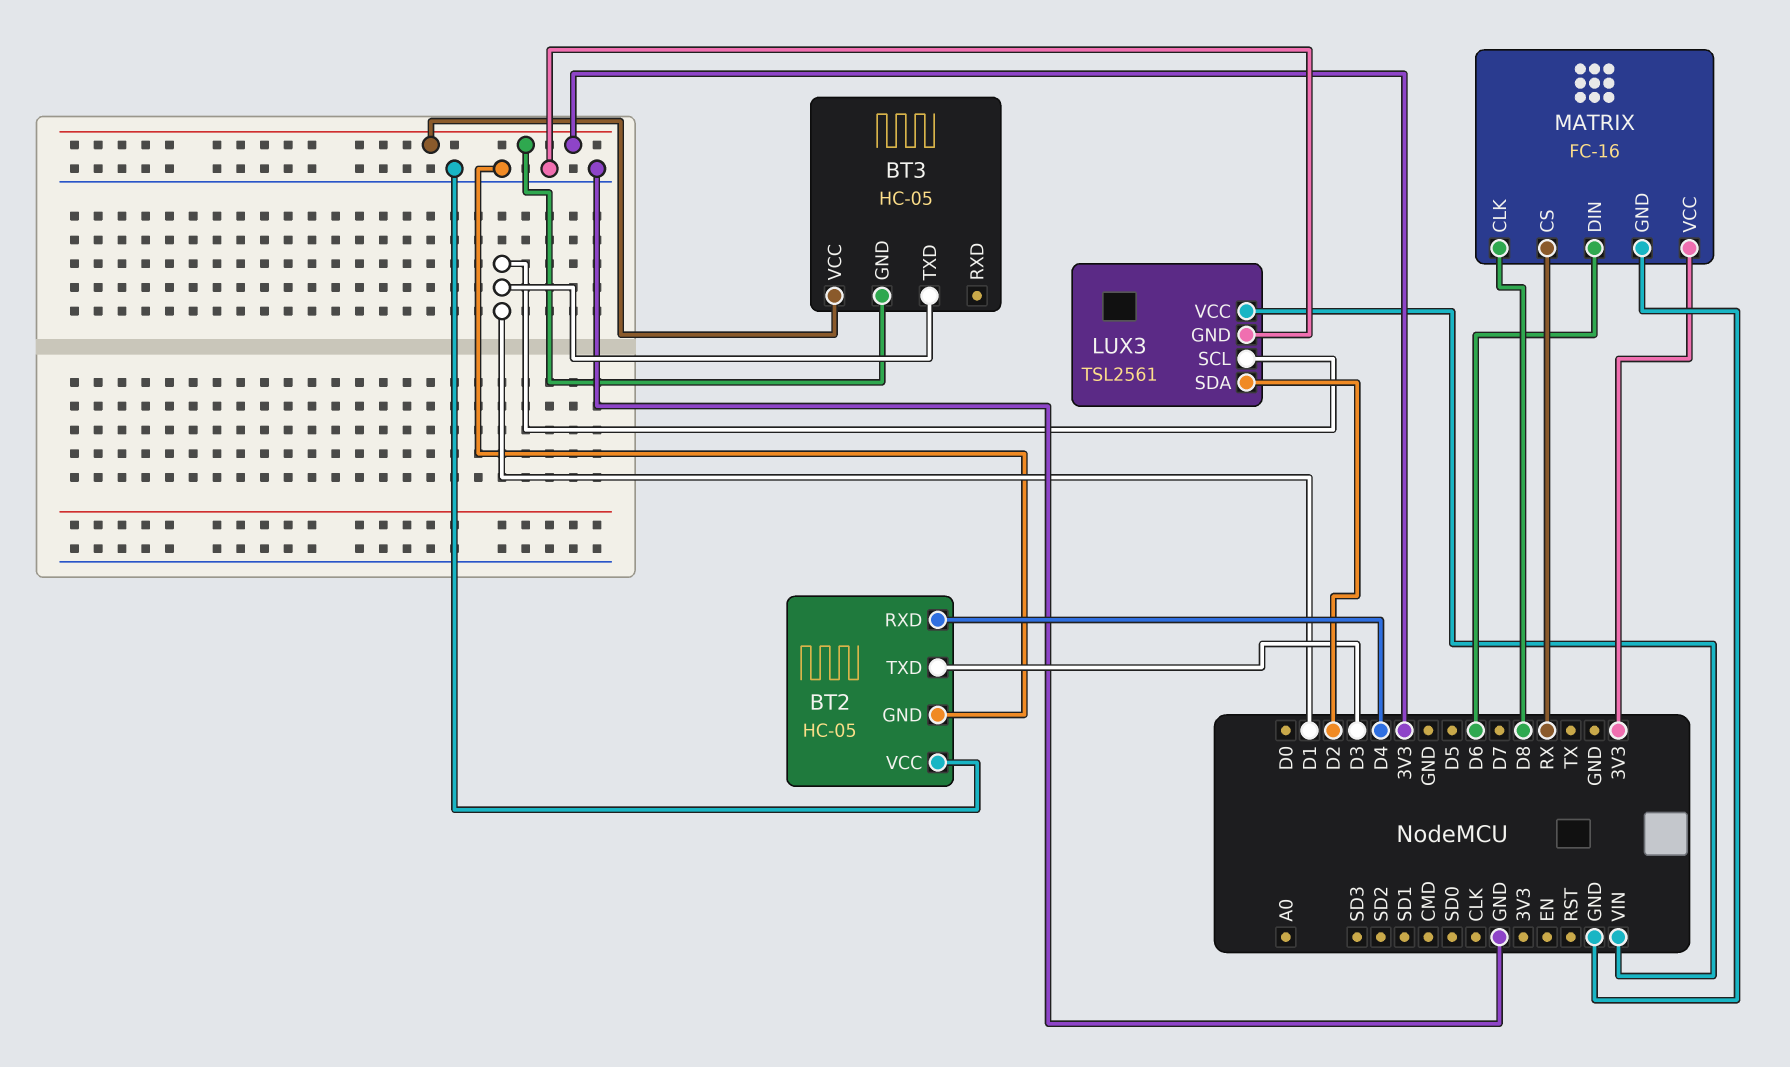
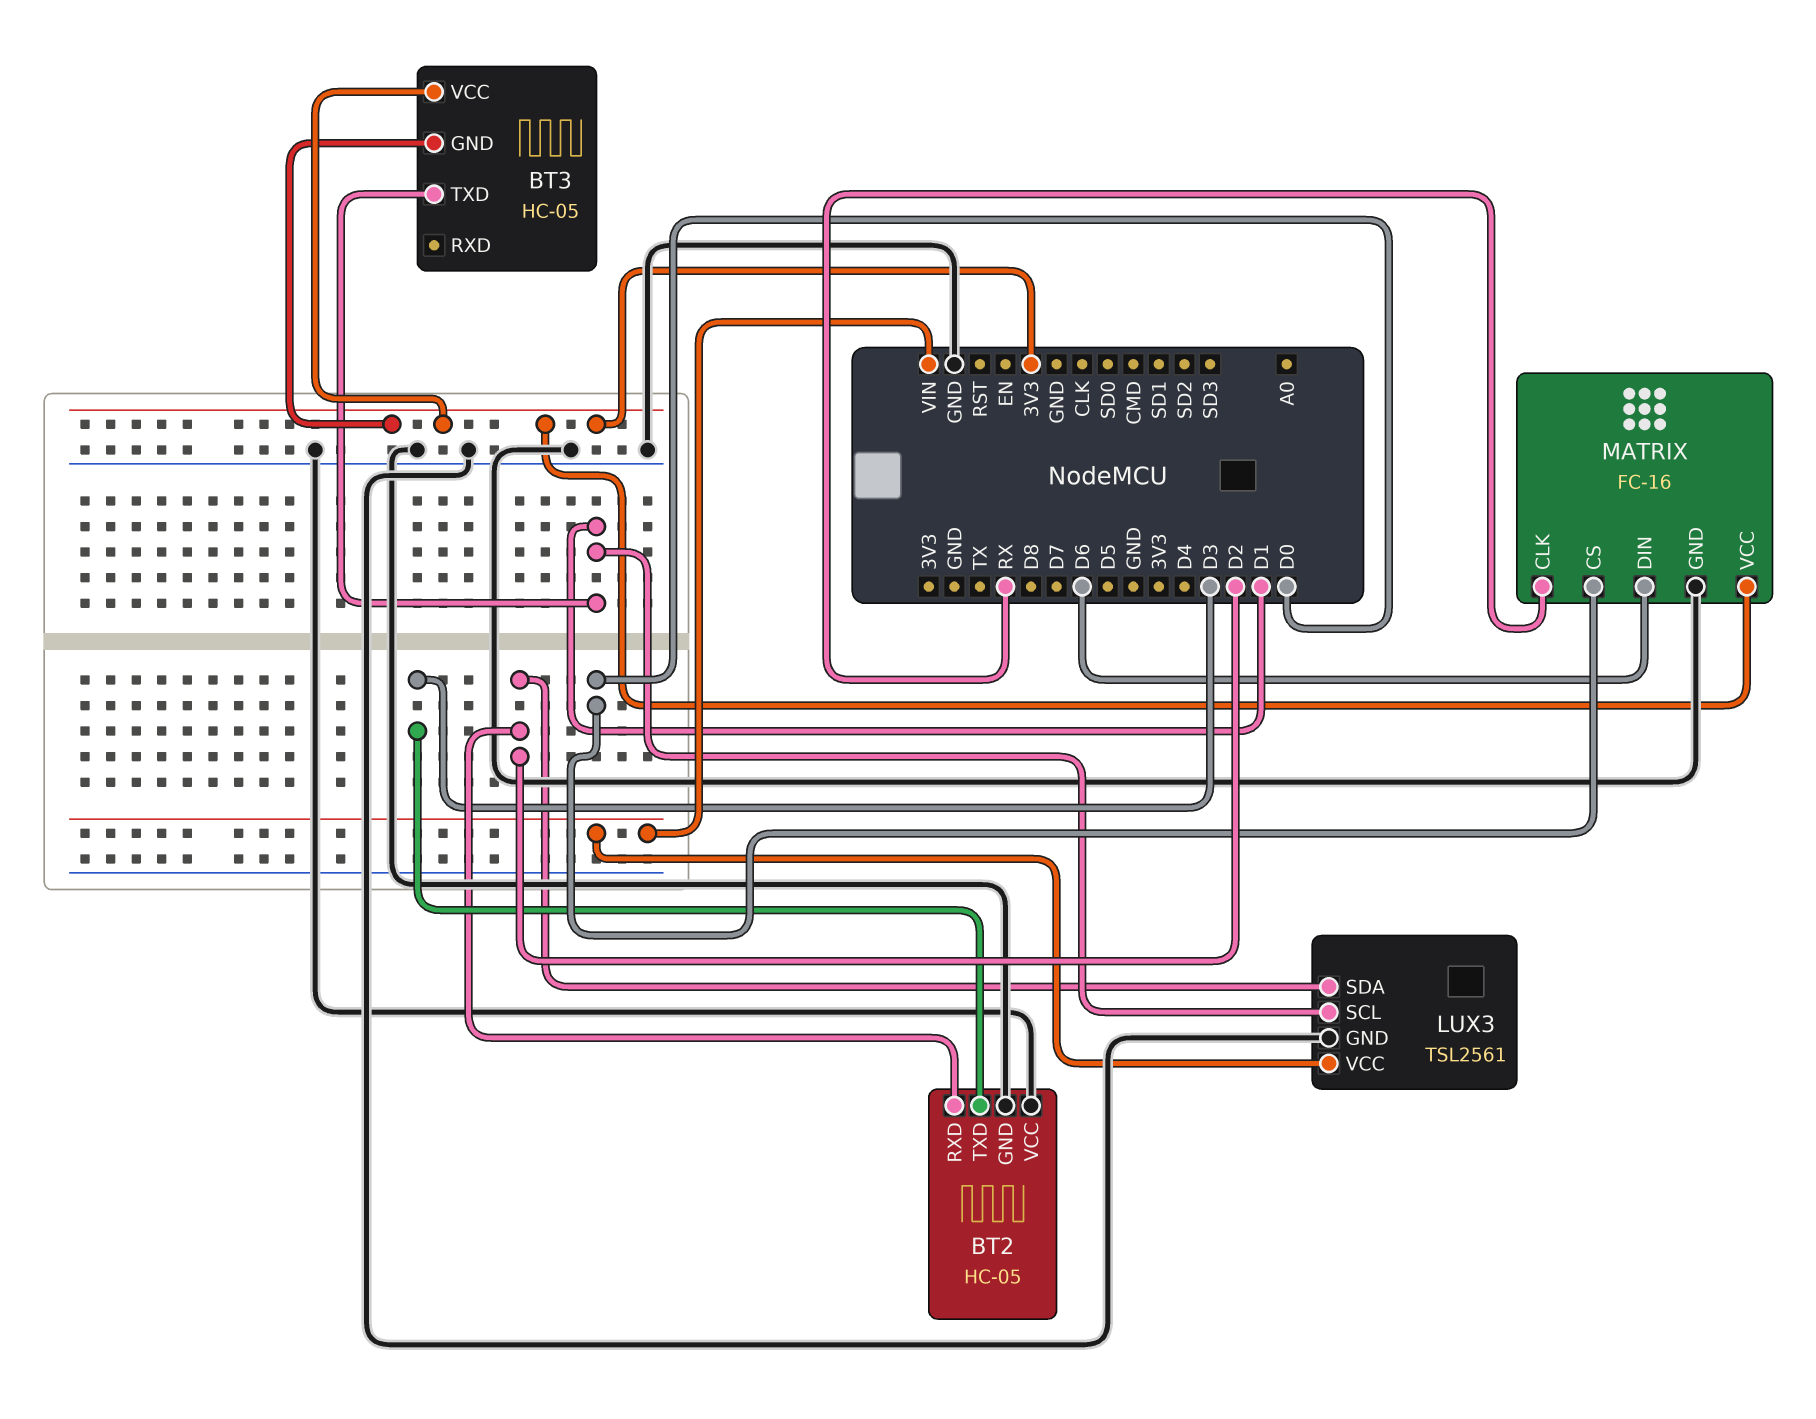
BT2 pin RXD: D4 -> D2
MATRIX pin CLK: D8 -> RX
MATRIX pin CS: RX -> D0

